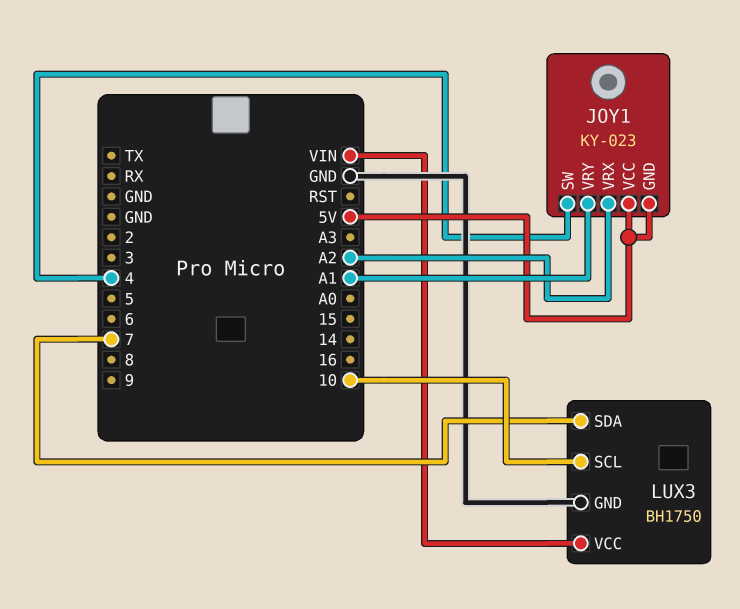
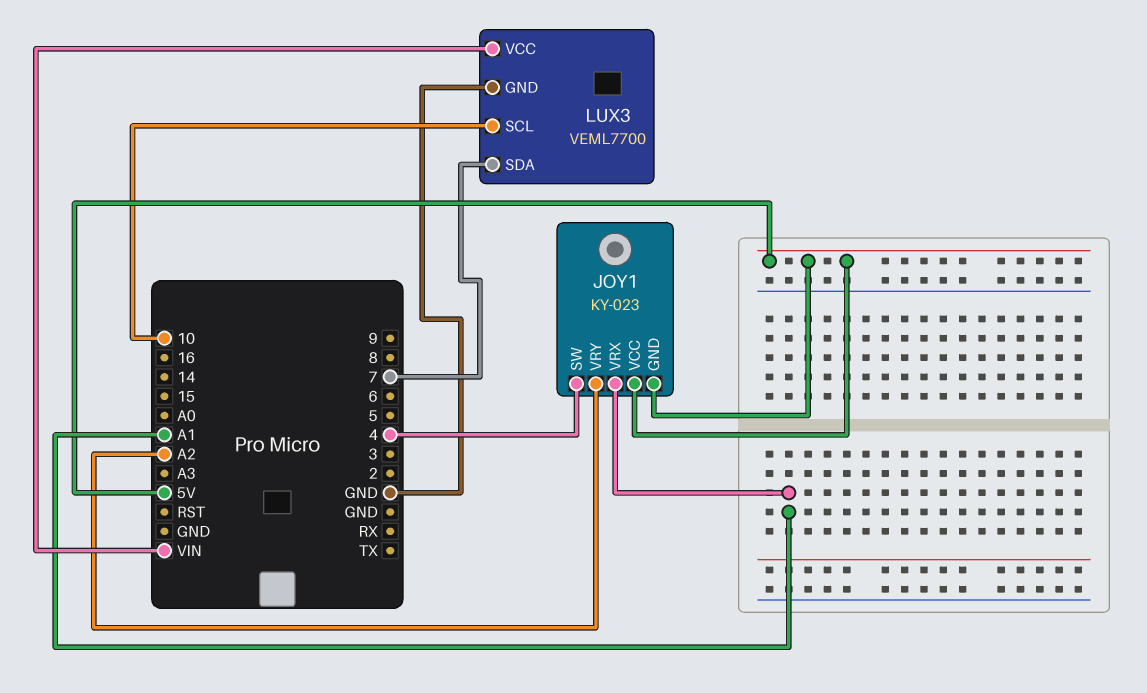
JOY1 pin VRX: A2 -> A1
JOY1 pin VRY: A1 -> A2
LUX3: BH1750 -> VEML7700

